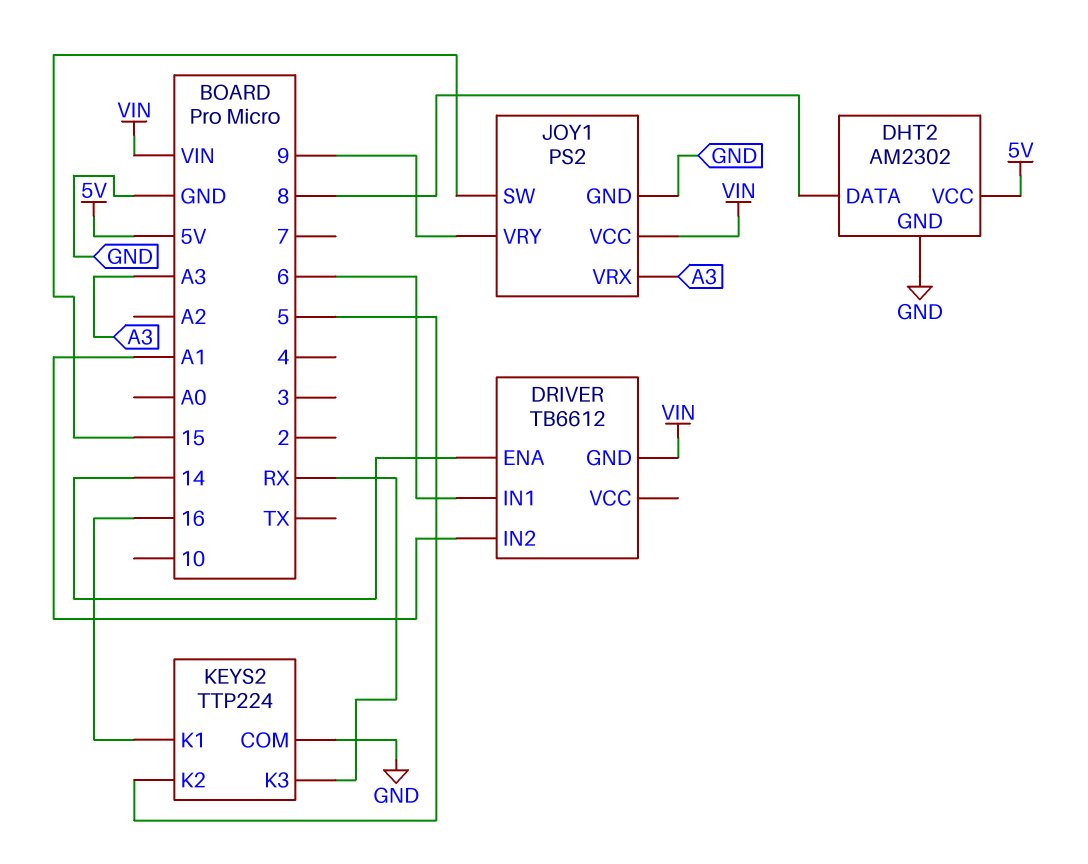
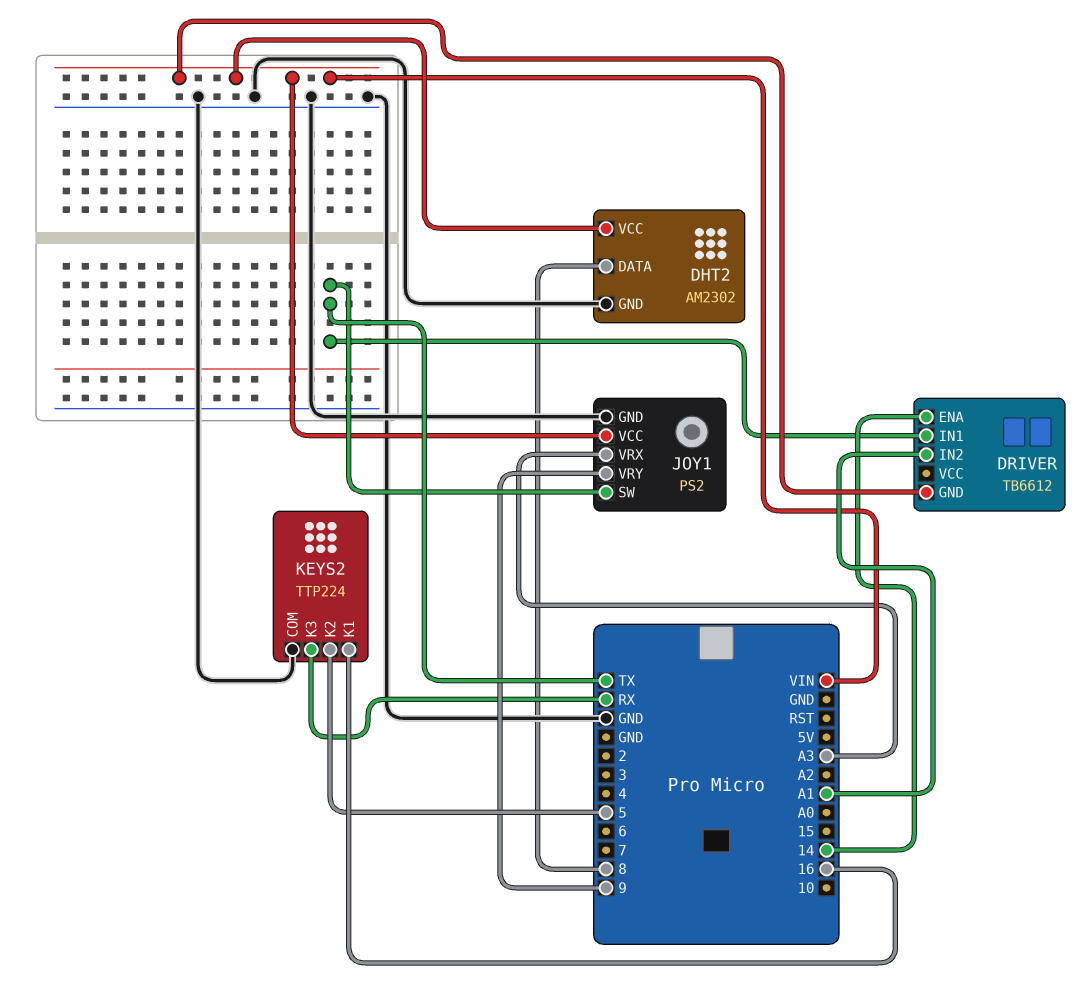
DHT2 pin VCC: 5V -> VIN
DRIVER pin IN1: 6 -> TX
JOY1 pin SW: 15 -> TX

